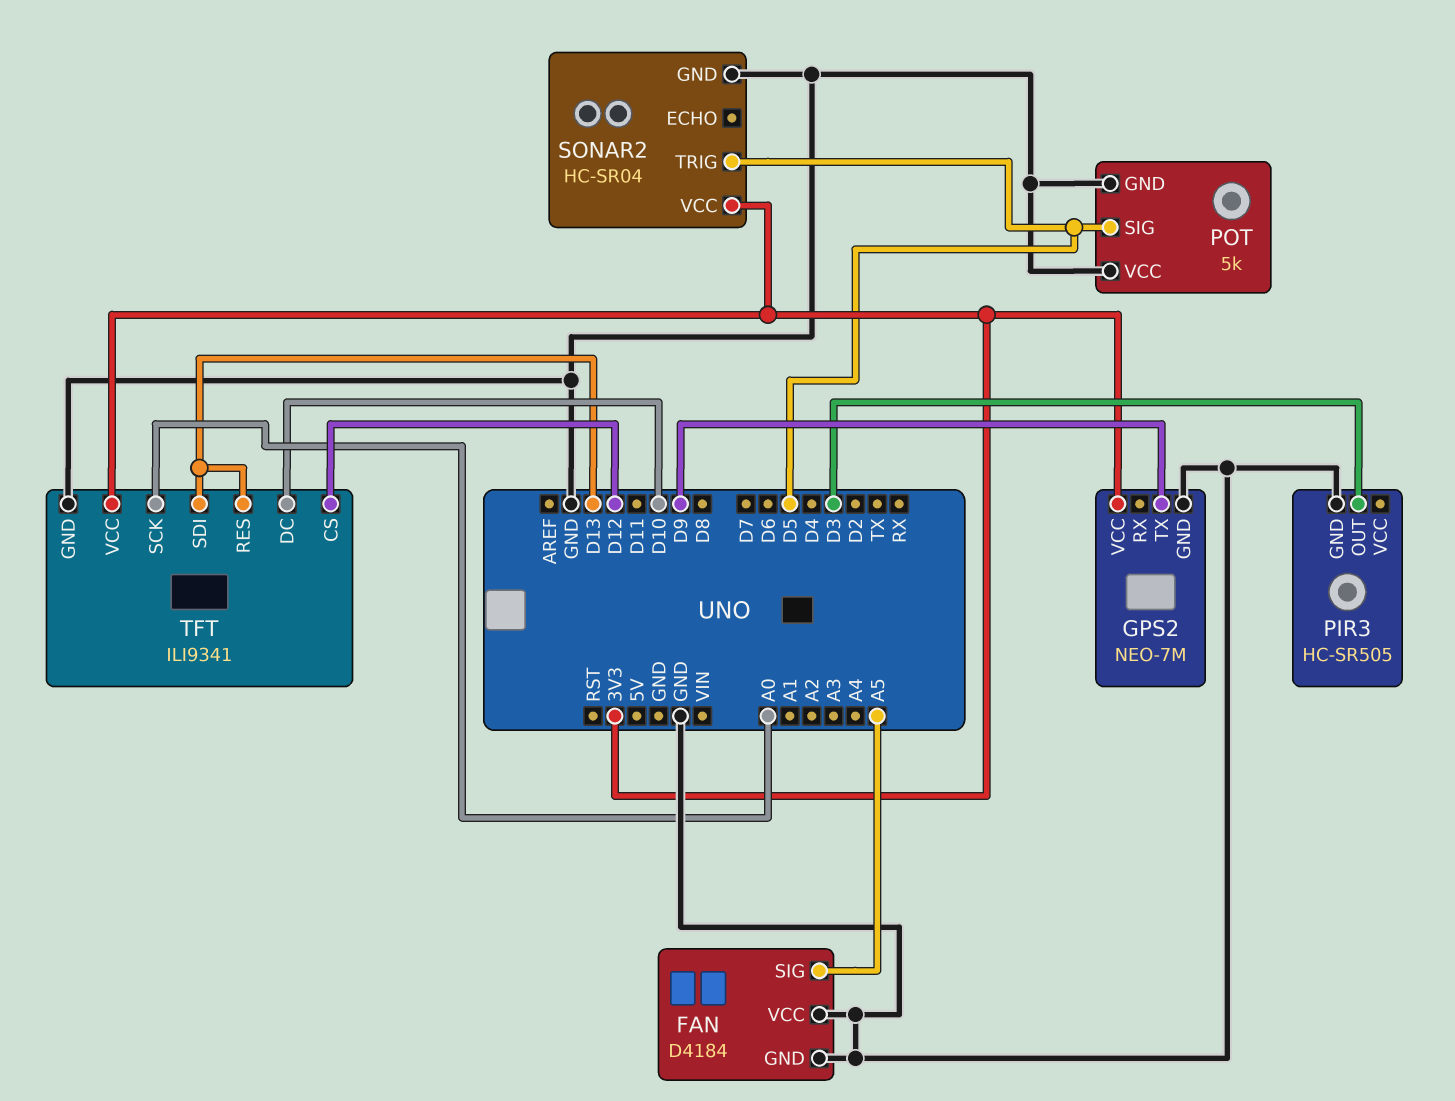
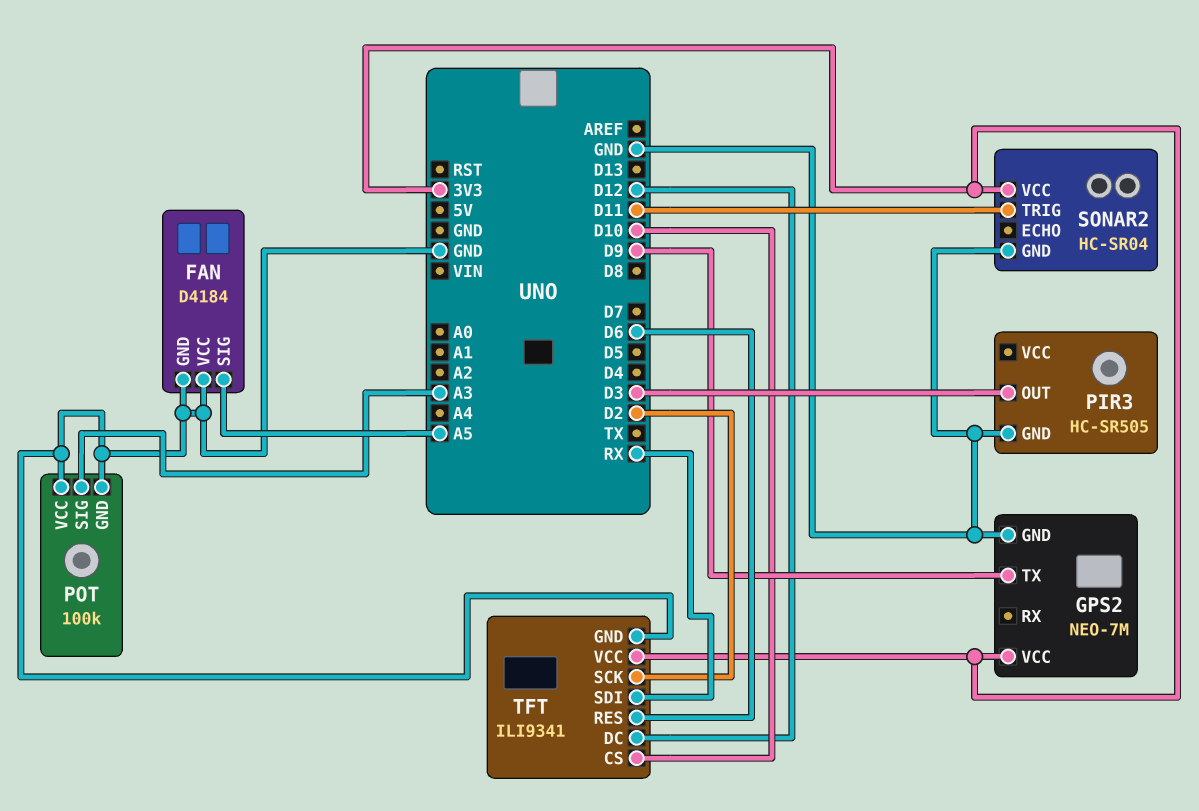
POT: 5k -> 100k
POT pin SIG: D5 -> A3
SONAR2 pin TRIG: D5 -> D11
TFT pin CS: D12 -> D10
TFT pin DC: D10 -> D12
TFT pin RES: D13 -> D6
TFT pin SCK: A0 -> D2
TFT pin SDI: D13 -> RX

